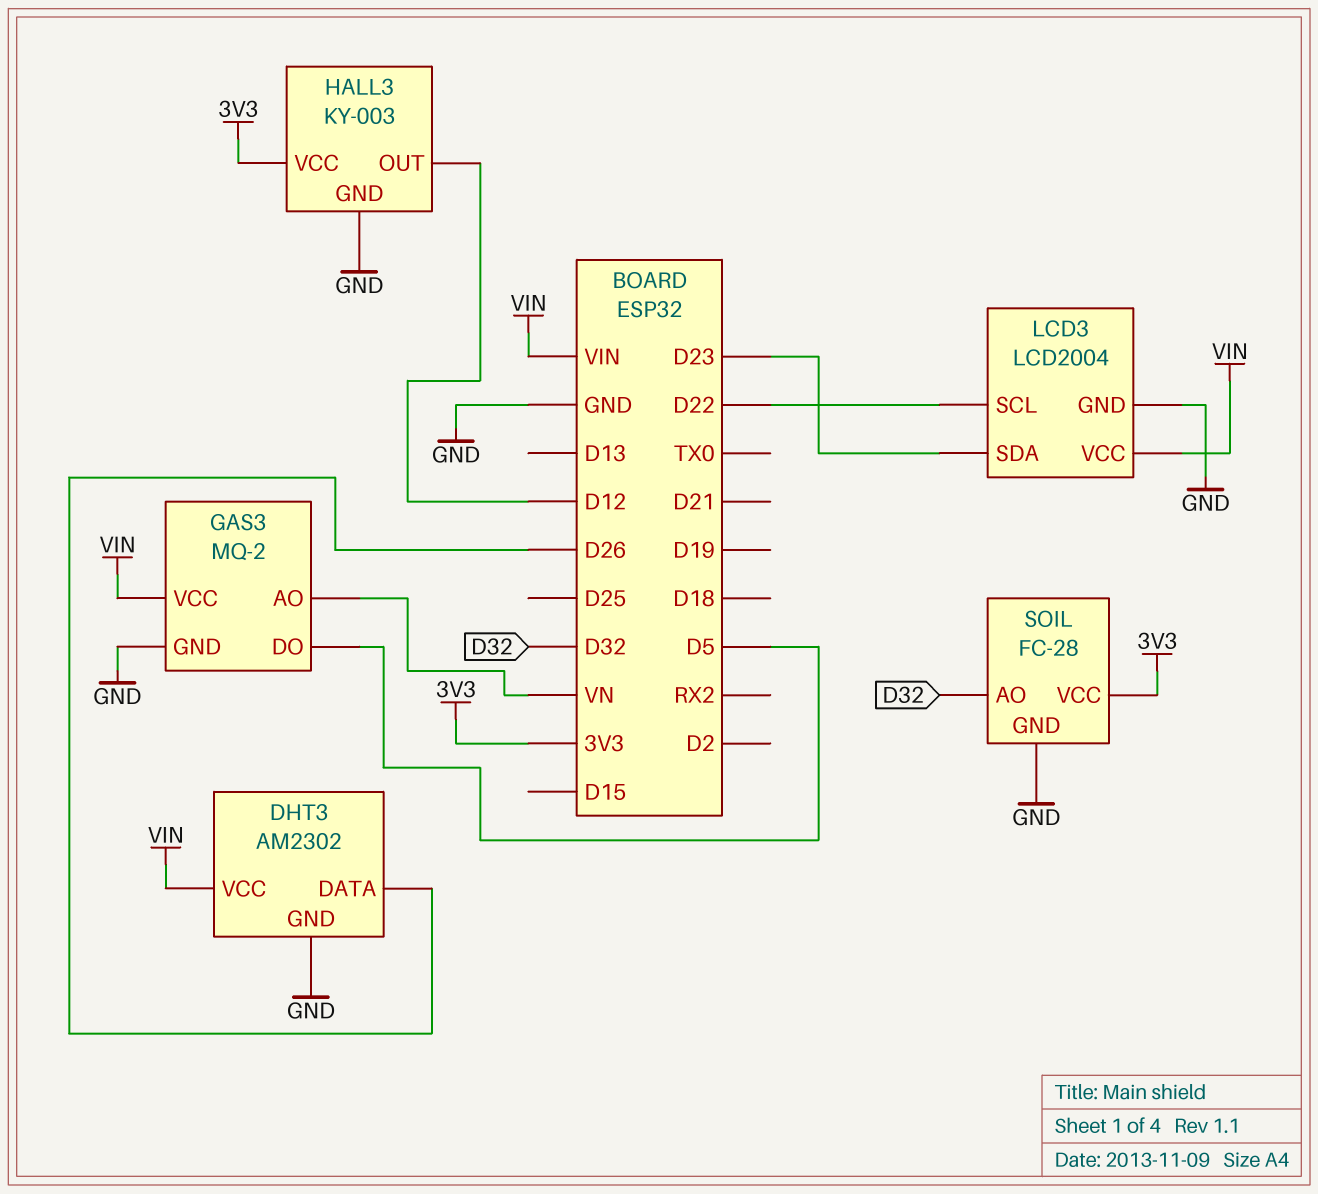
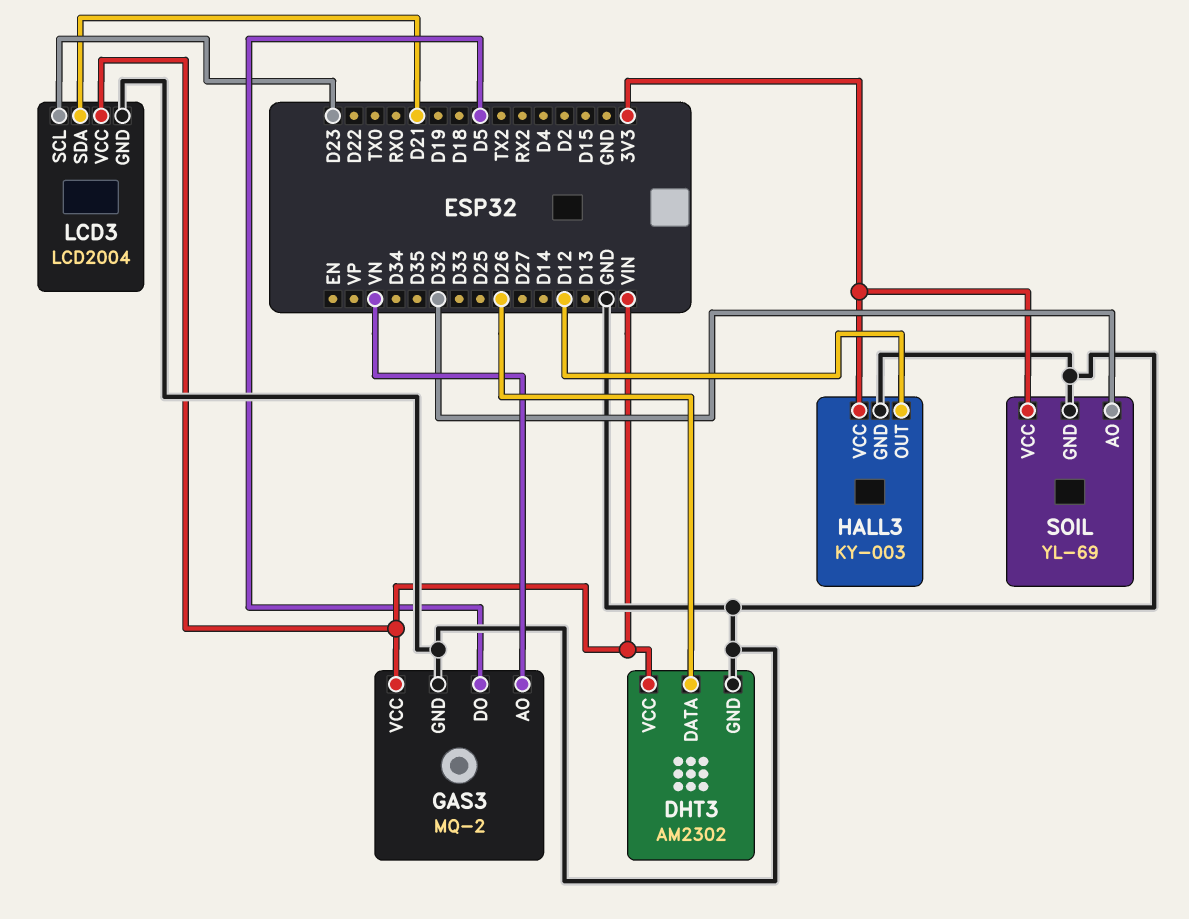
LCD3 pin SCL: D22 -> D23
LCD3 pin SDA: D23 -> D21
SOIL: FC-28 -> YL-69

